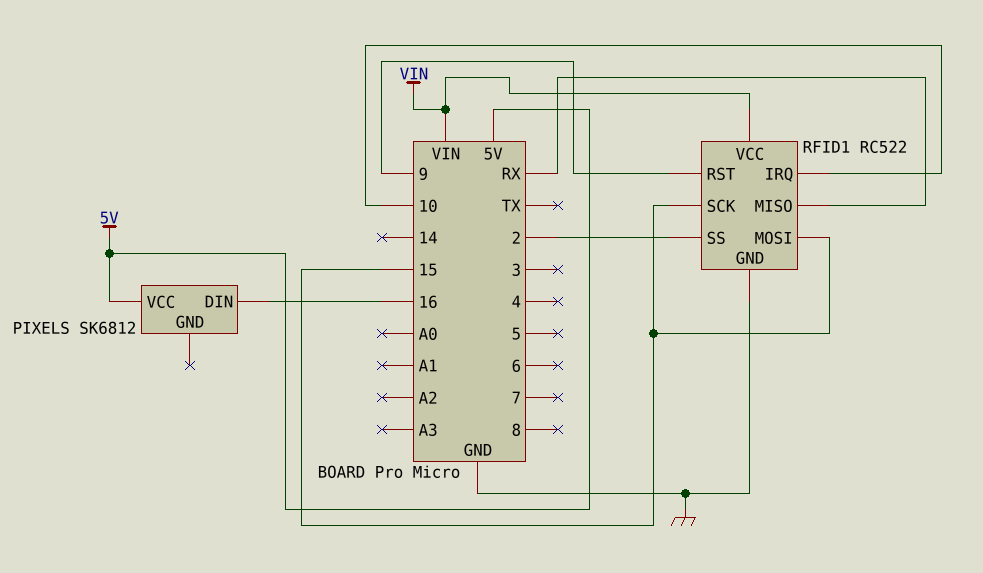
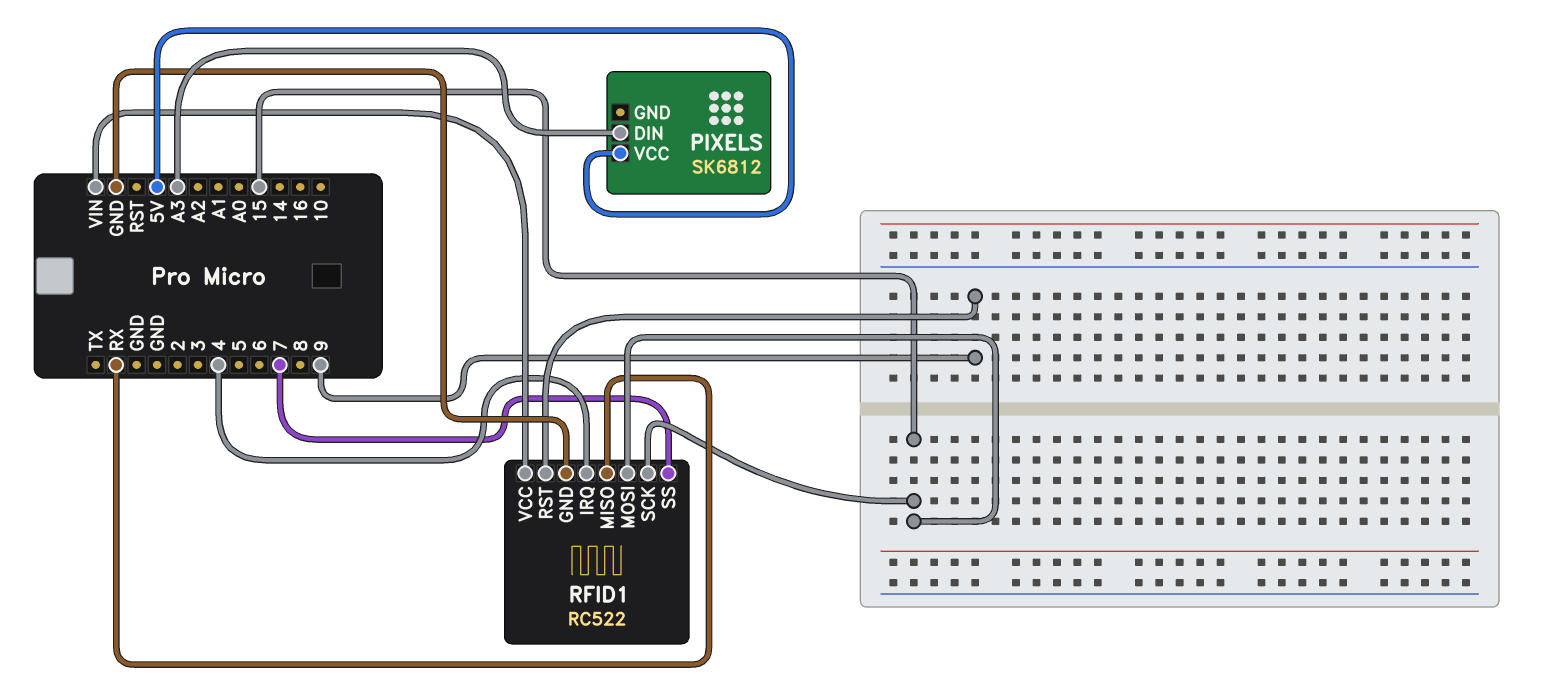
PIXELS pin DIN: 16 -> A3
RFID1 pin IRQ: 10 -> 4
RFID1 pin SS: 2 -> 7

